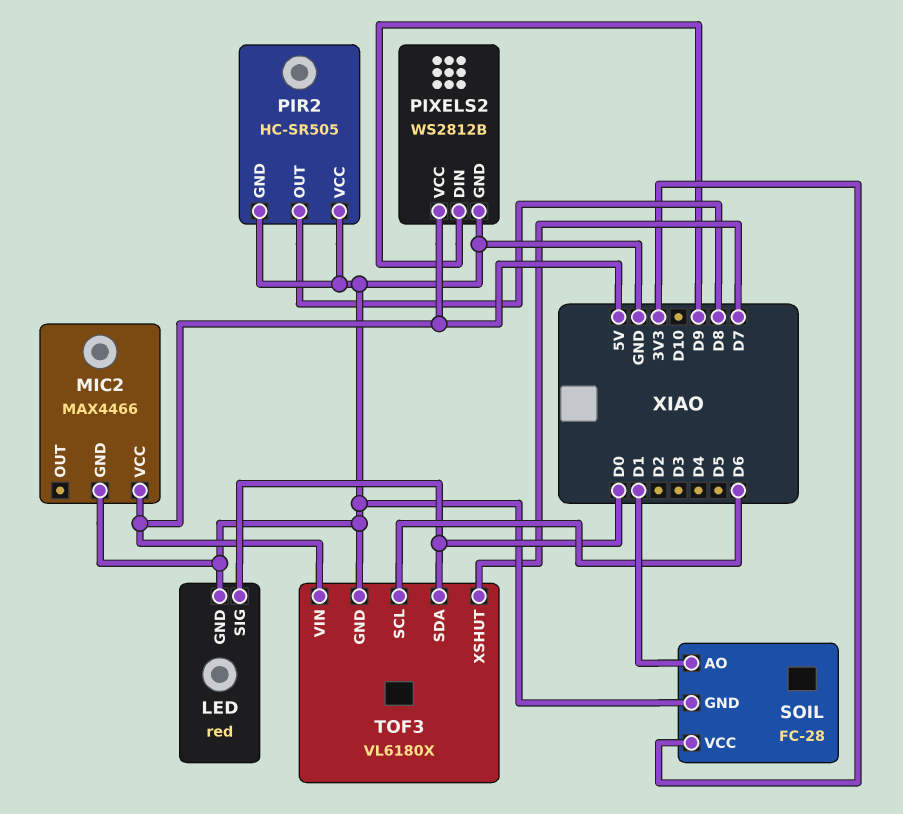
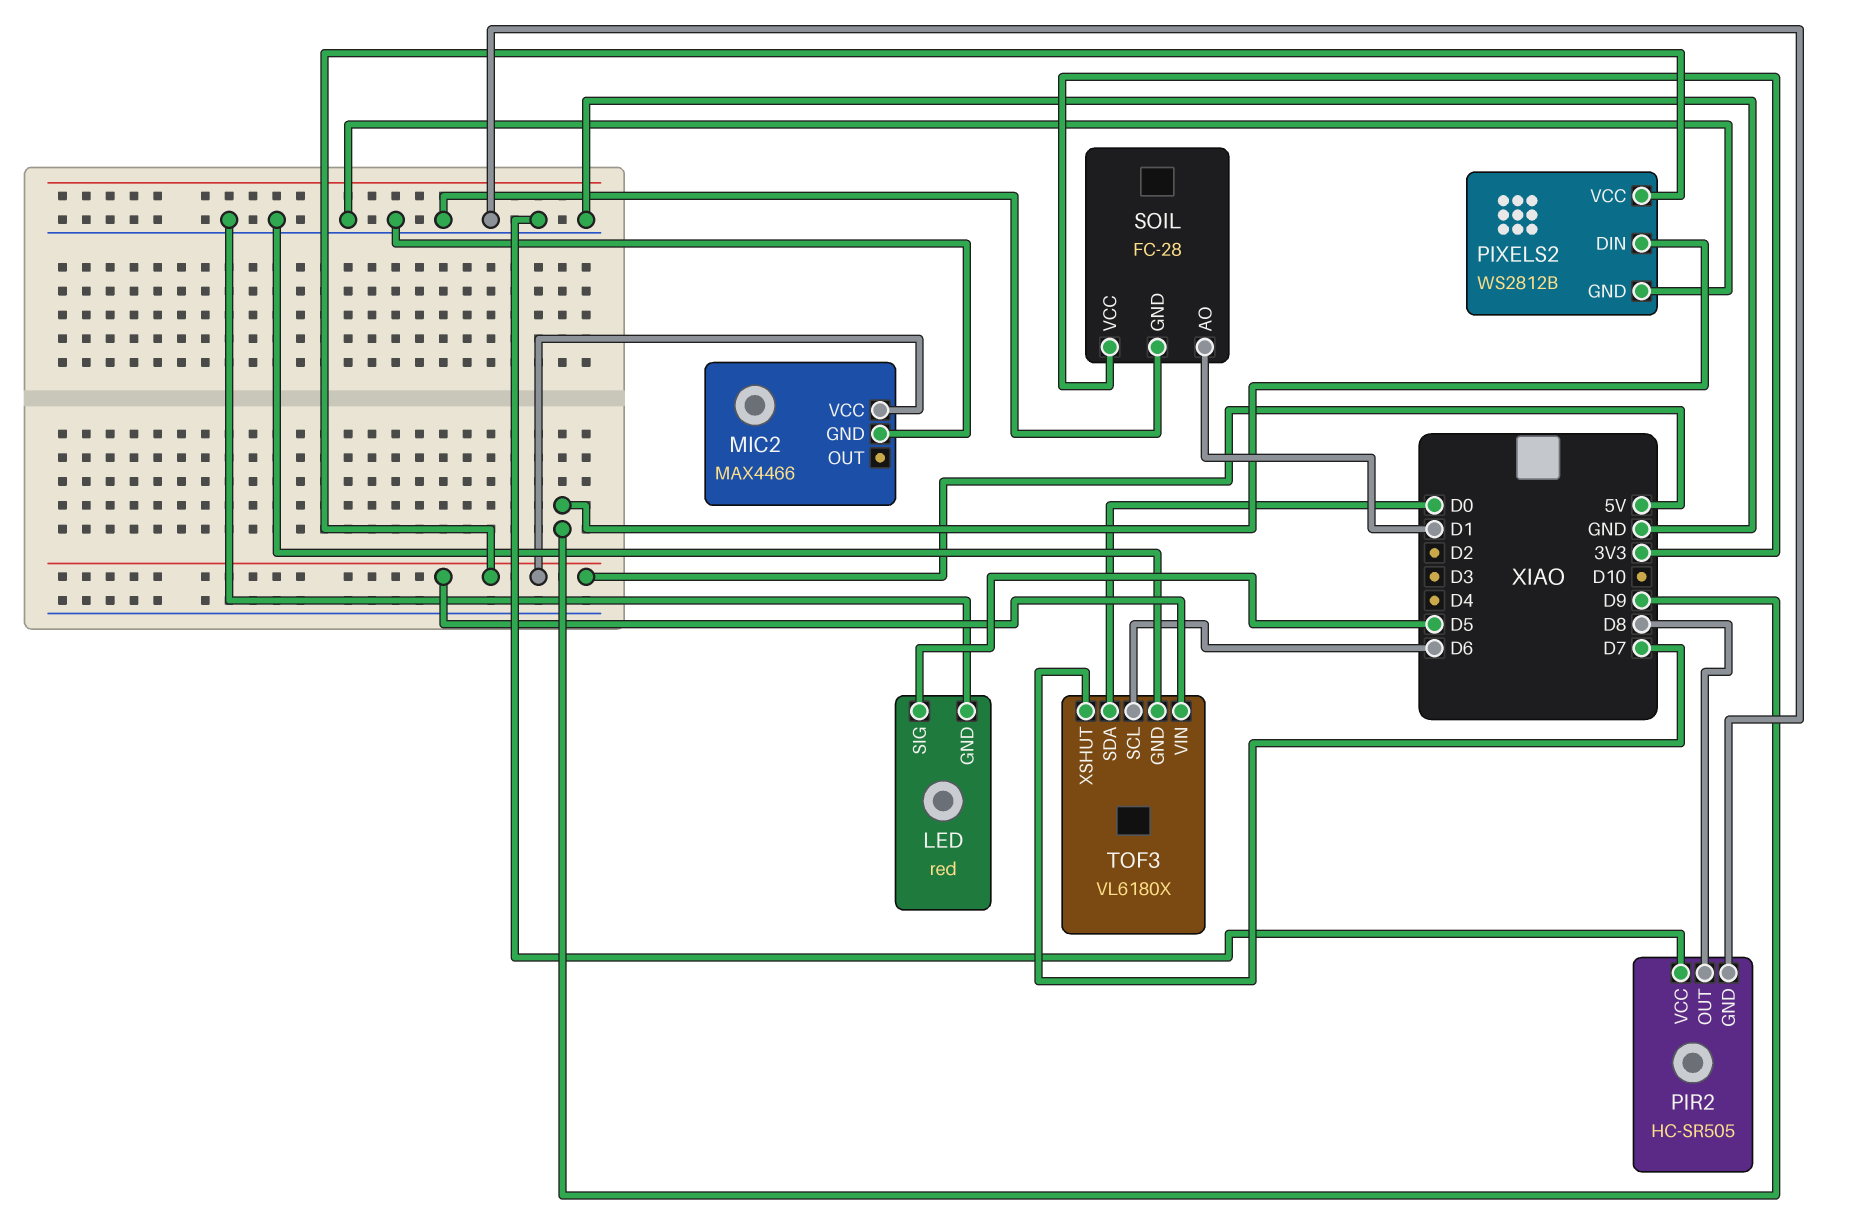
LED pin SIG: D0 -> D5

